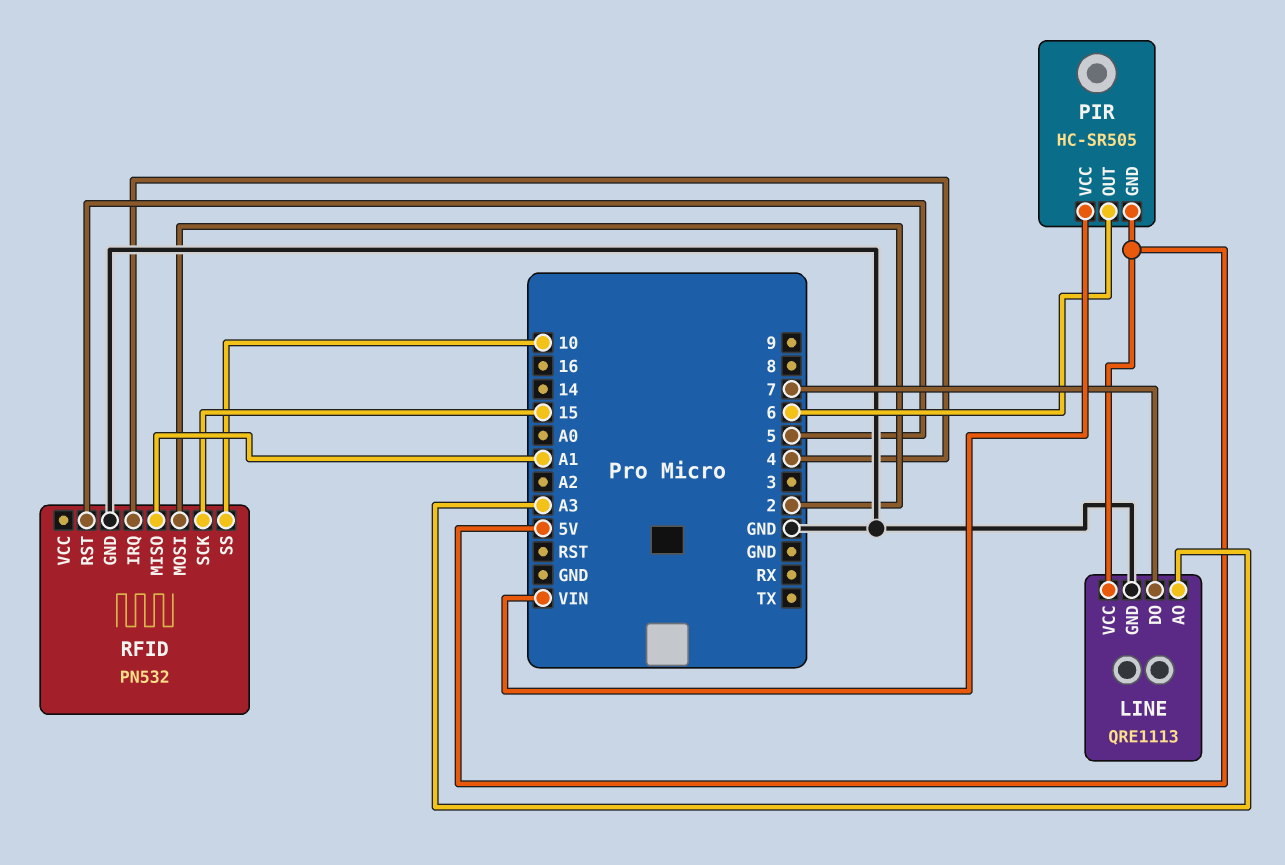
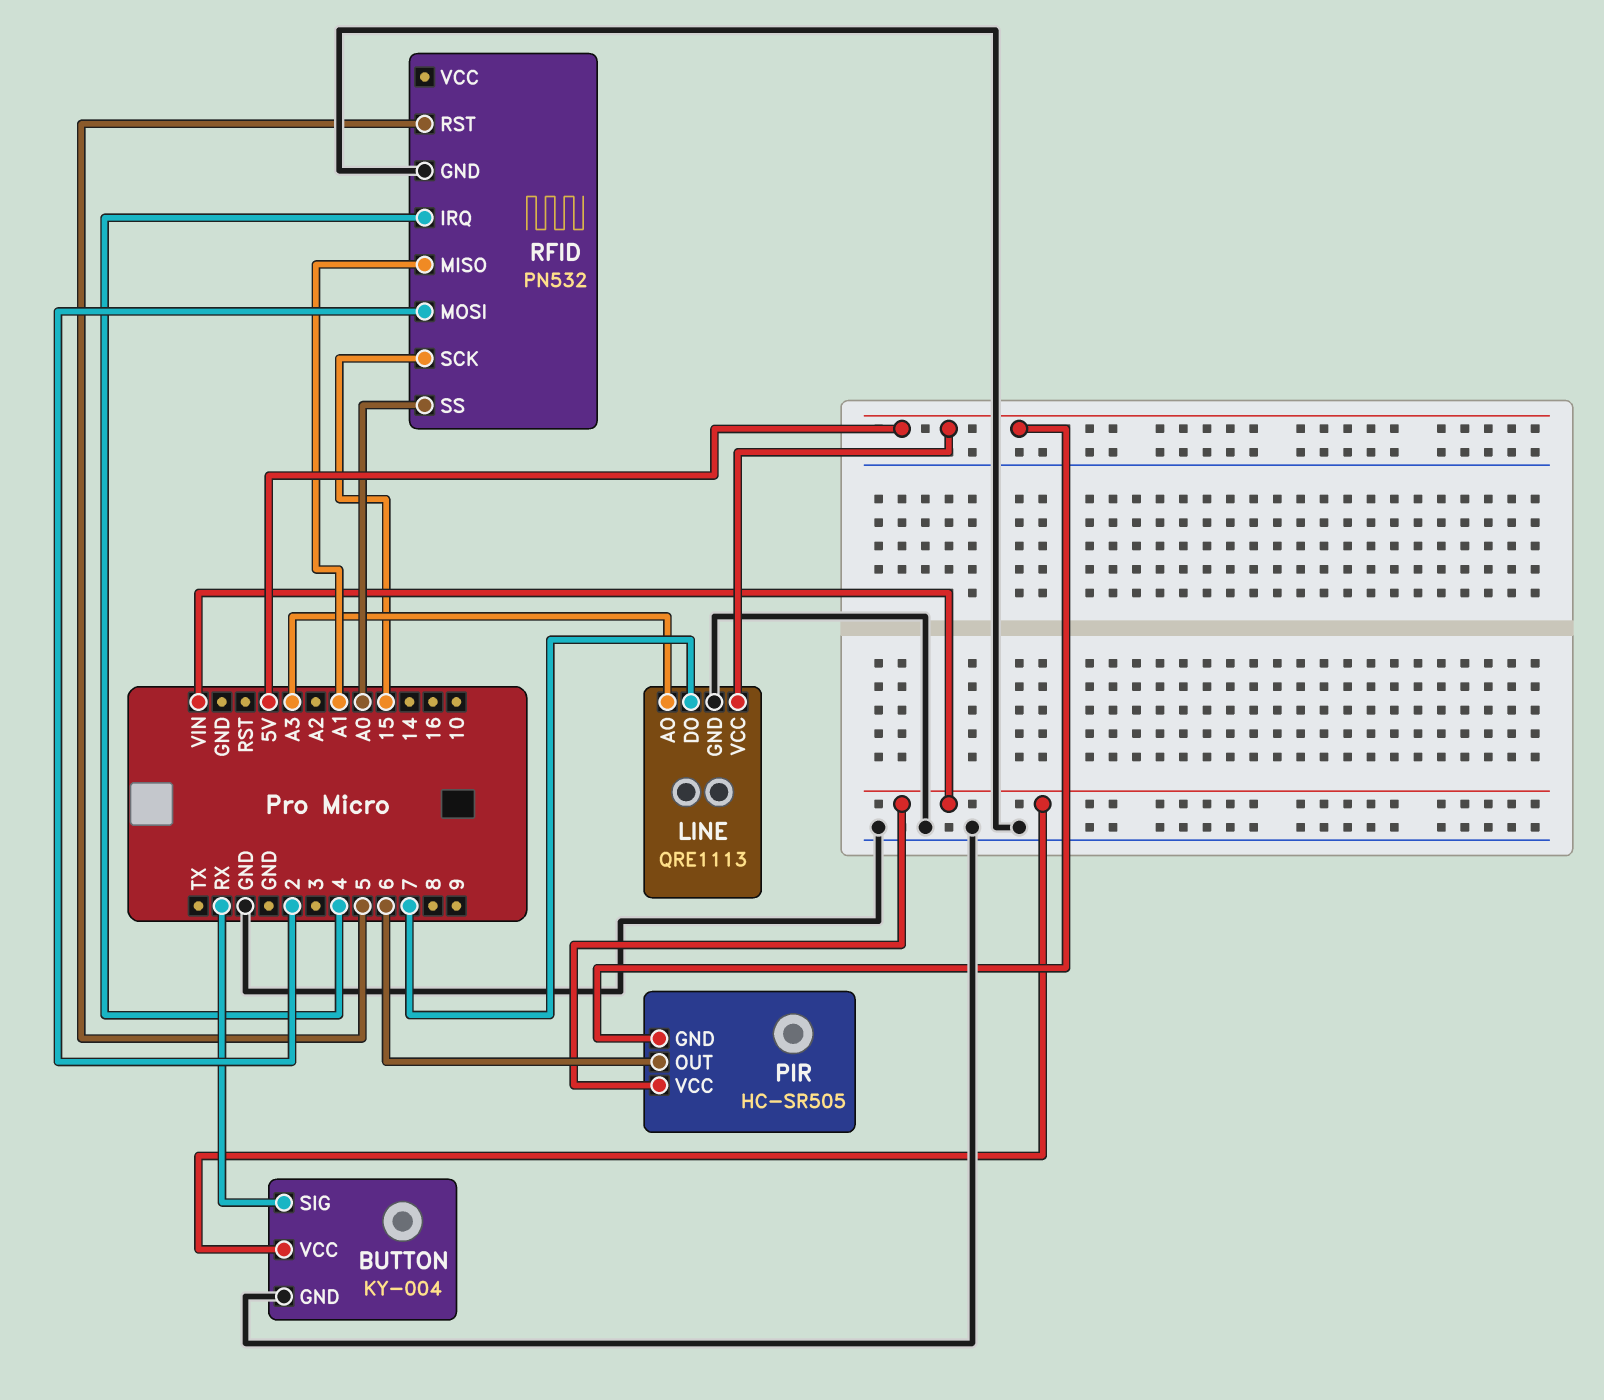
BUTTON: none -> KY-004
BUTTON pin GND: none -> GND
BUTTON pin SIG: none -> RX
BUTTON pin VCC: none -> VIN
RFID pin SS: 10 -> A0

